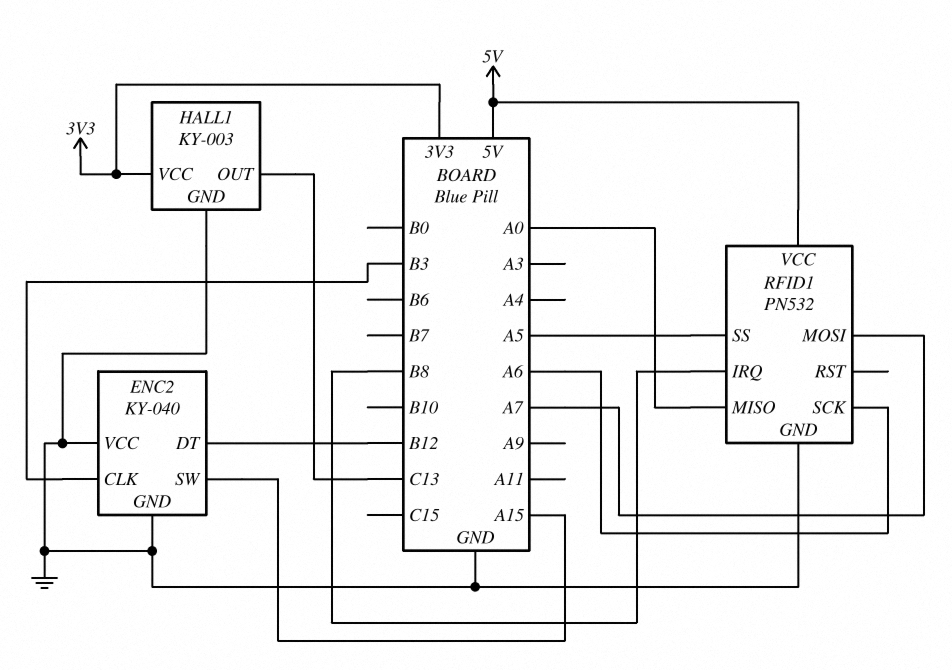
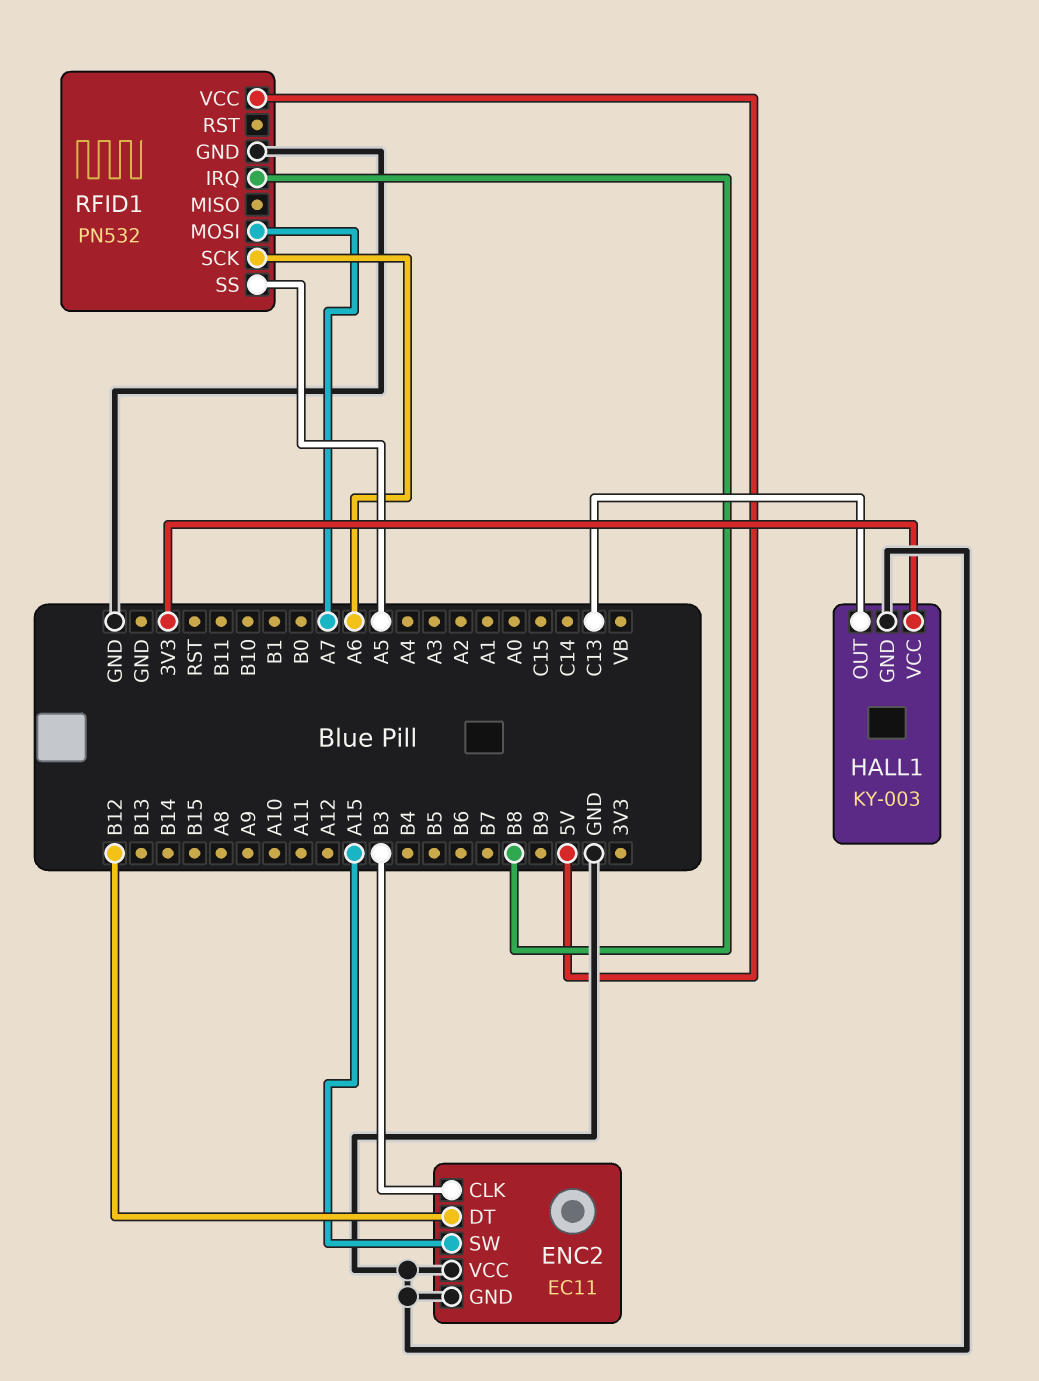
ENC2: KY-040 -> EC11
RFID1 pin MISO: A0 -> none

